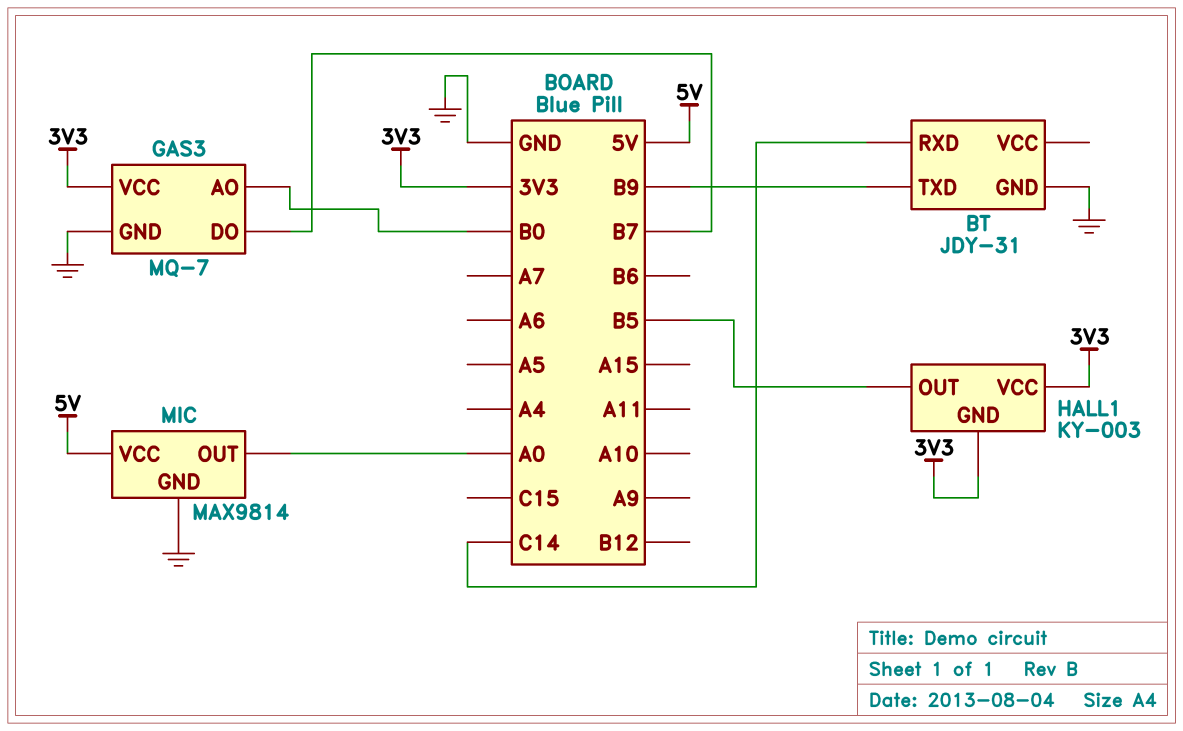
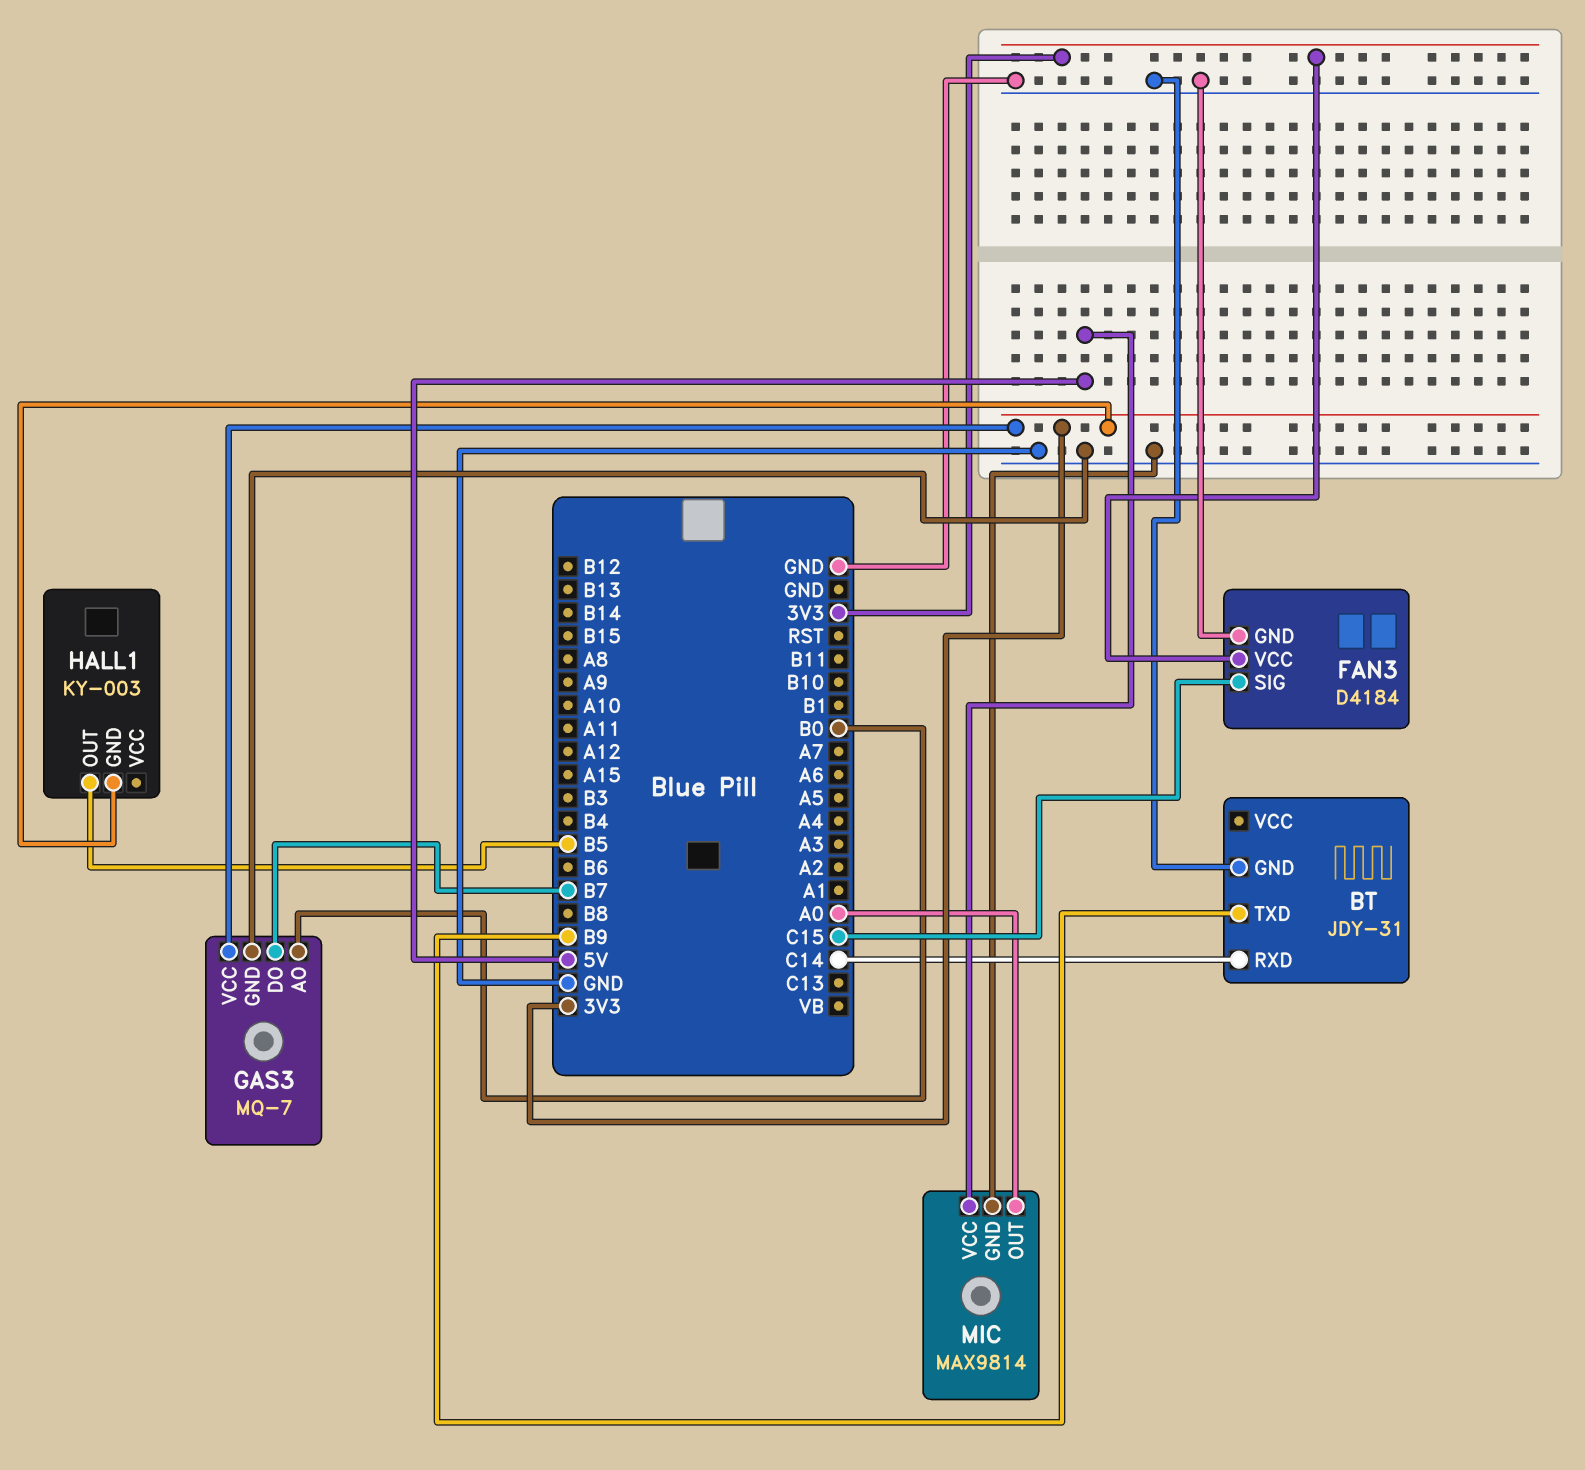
FAN3: none -> D4184
FAN3 pin GND: none -> GND
FAN3 pin SIG: none -> C15
FAN3 pin VCC: none -> 3V3
HALL1 pin VCC: 3V3 -> none

